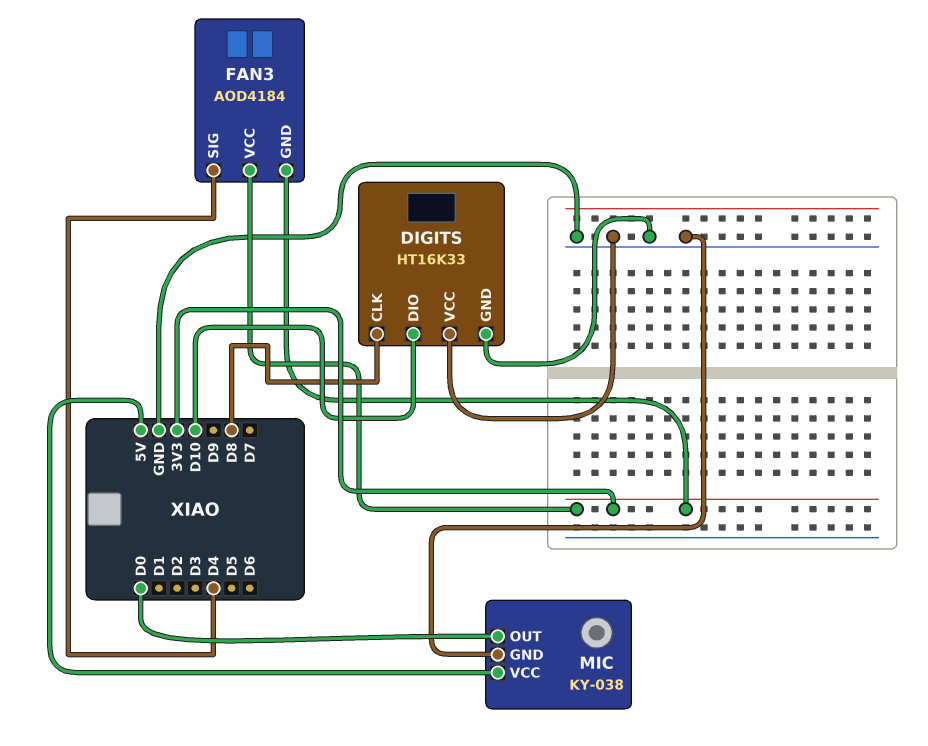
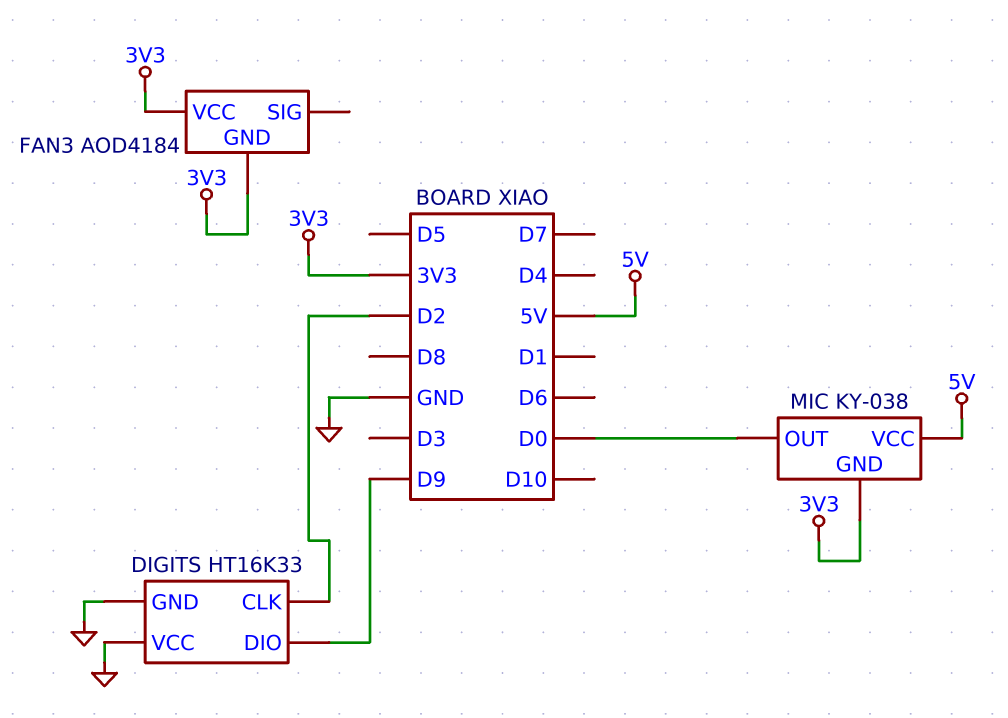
DIGITS pin CLK: D8 -> D2
DIGITS pin DIO: D10 -> D9
FAN3 pin SIG: D4 -> none
MIC pin GND: GND -> 3V3

